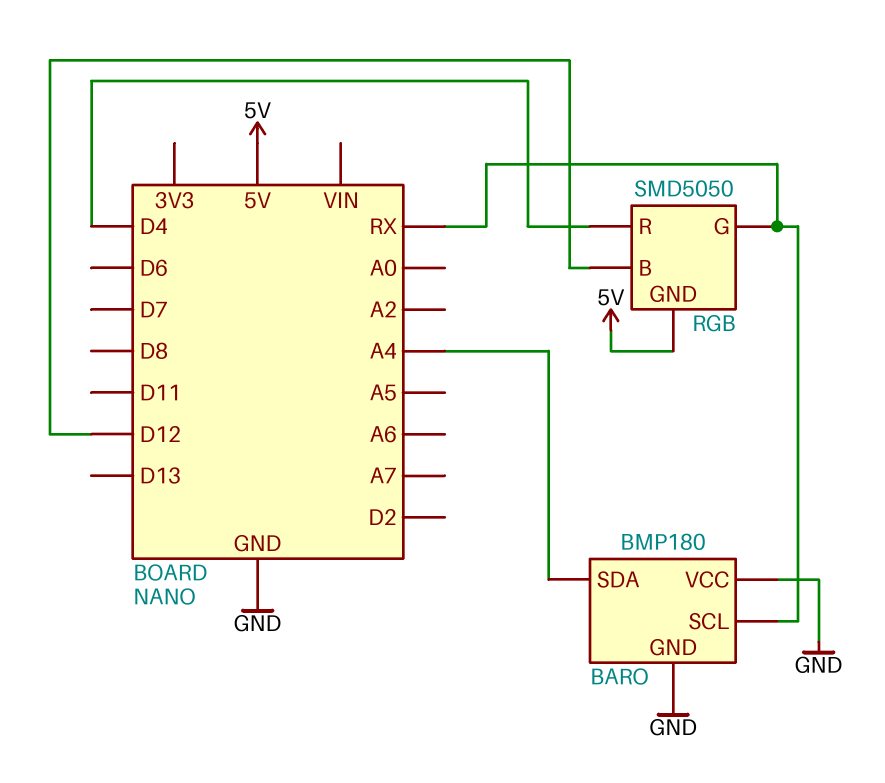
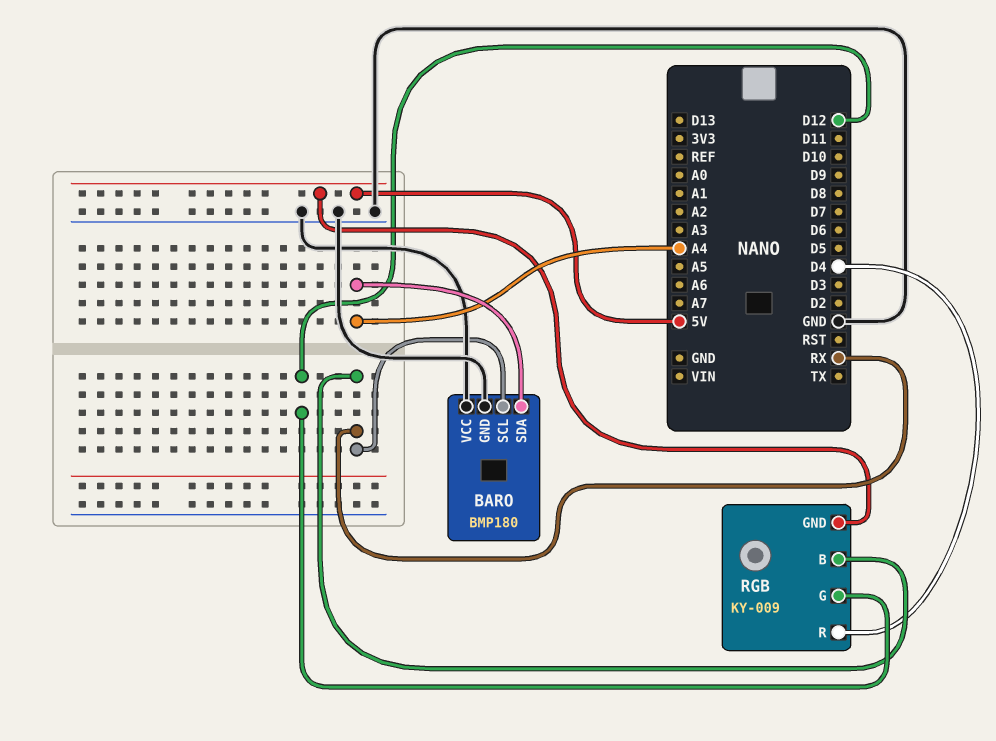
RGB: SMD5050 -> KY-009
RGB pin B: D12 -> RX
RGB pin G: RX -> D12

